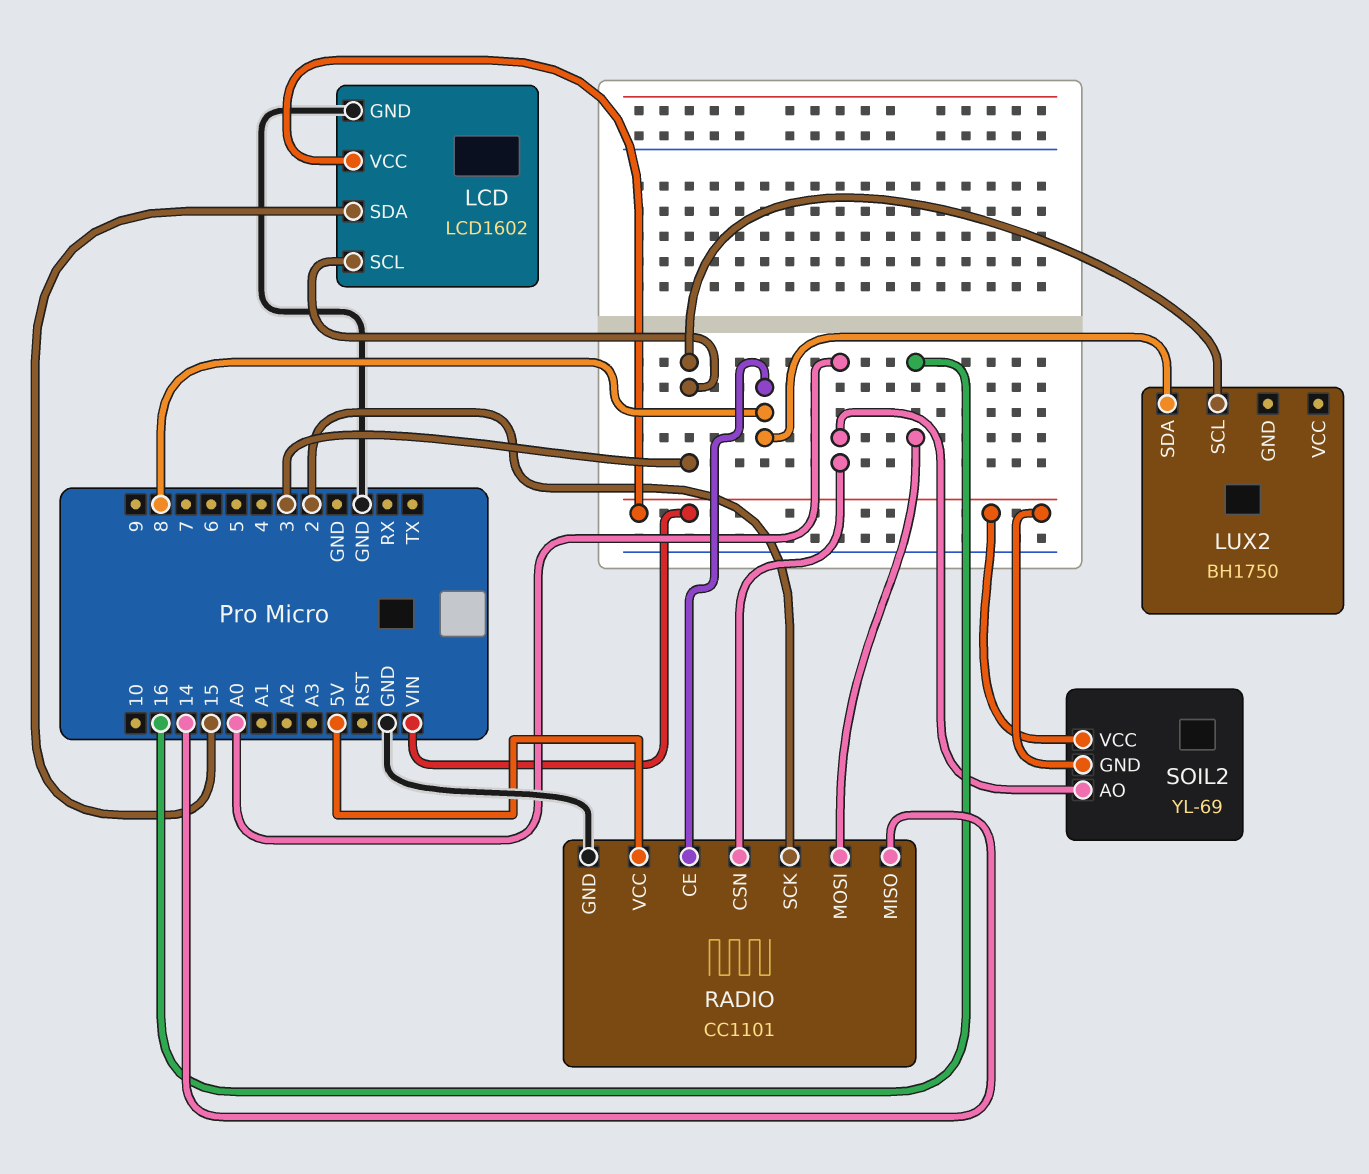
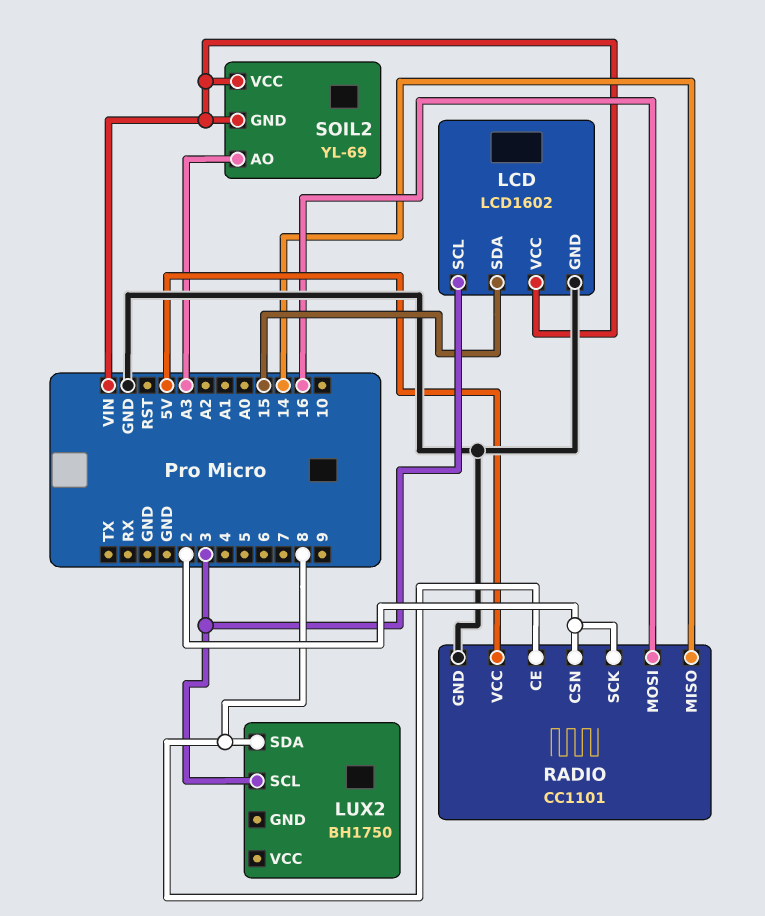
RADIO pin CSN: A0 -> 2
SOIL2 pin AO: A0 -> A3

